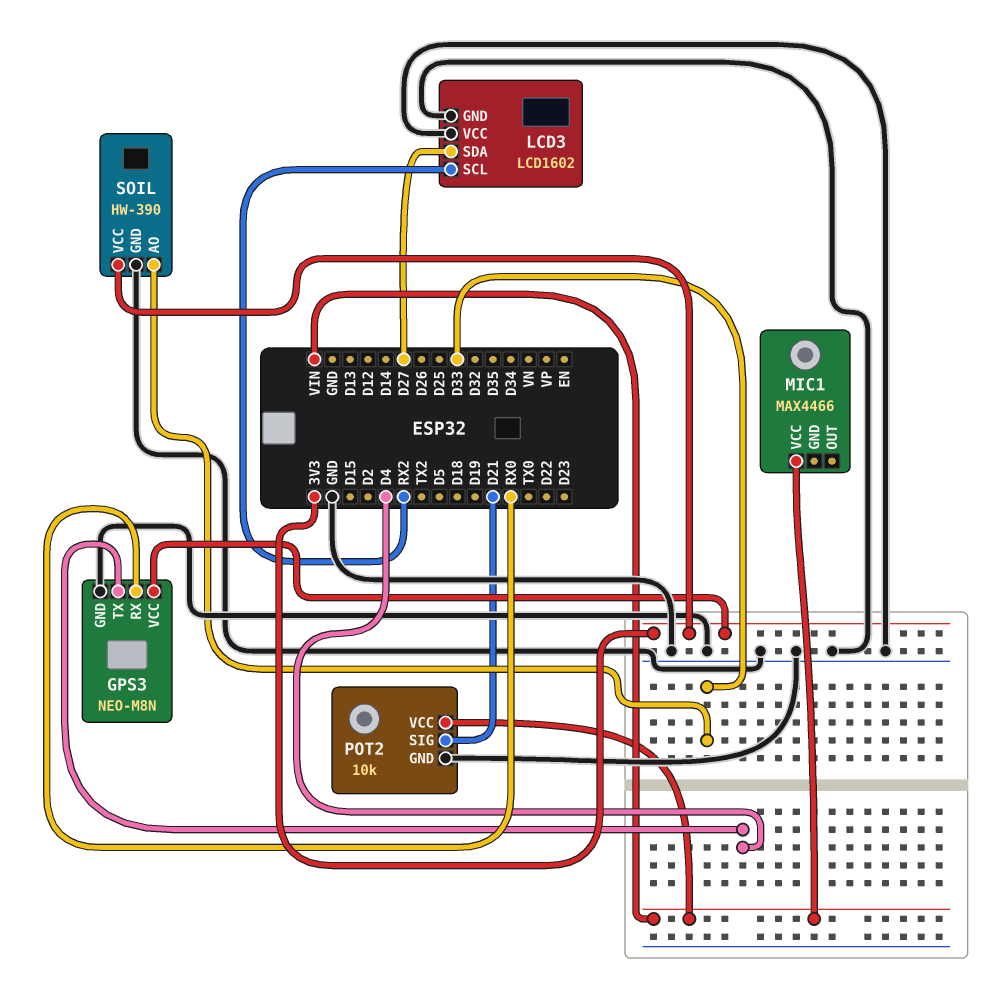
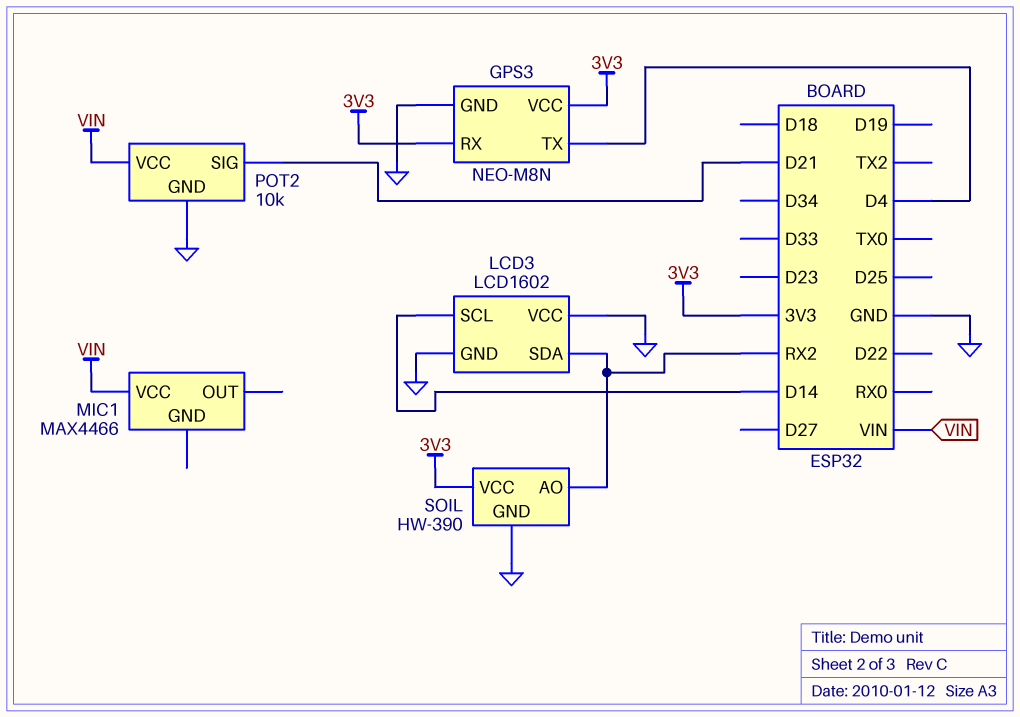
GPS3 pin RX: RX0 -> 3V3
LCD3 pin SCL: RX2 -> D14
LCD3 pin SDA: D27 -> RX2
SOIL pin AO: D33 -> RX2

